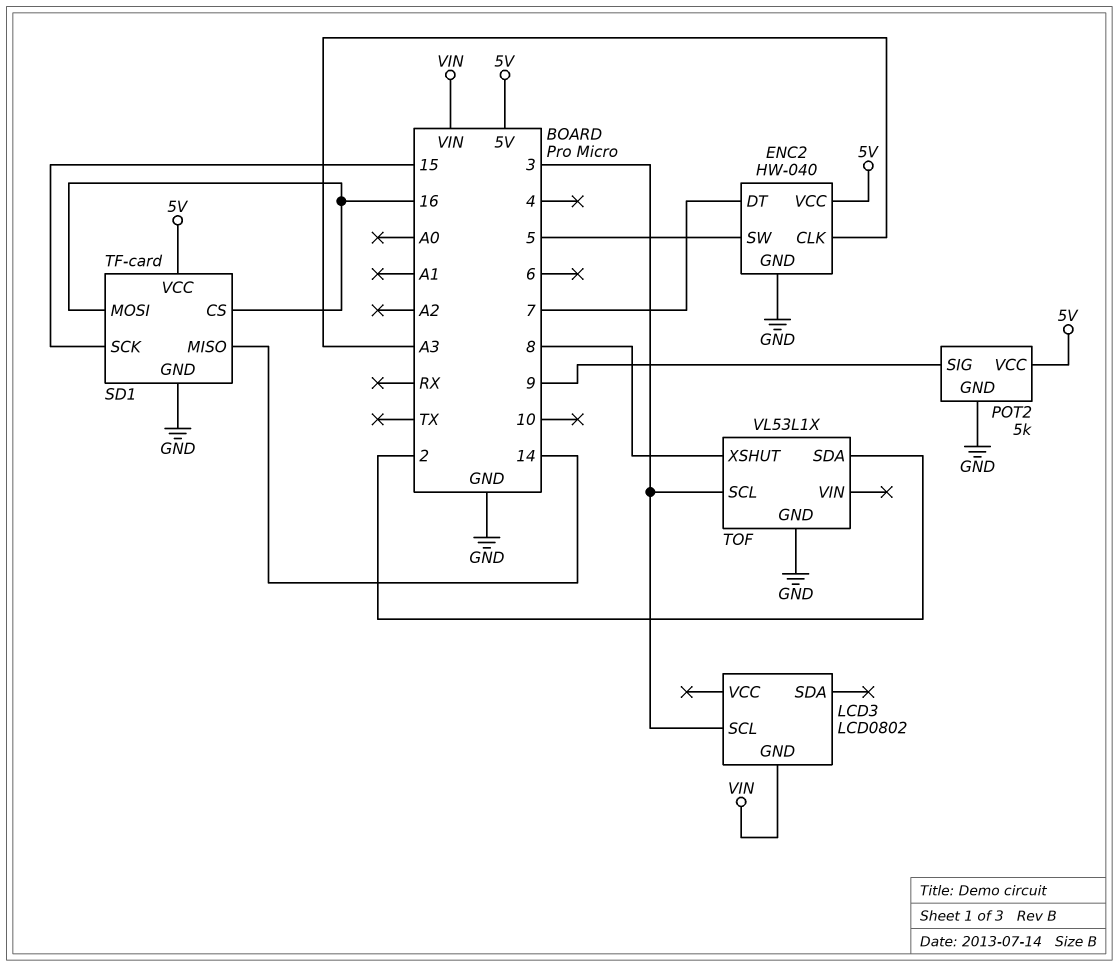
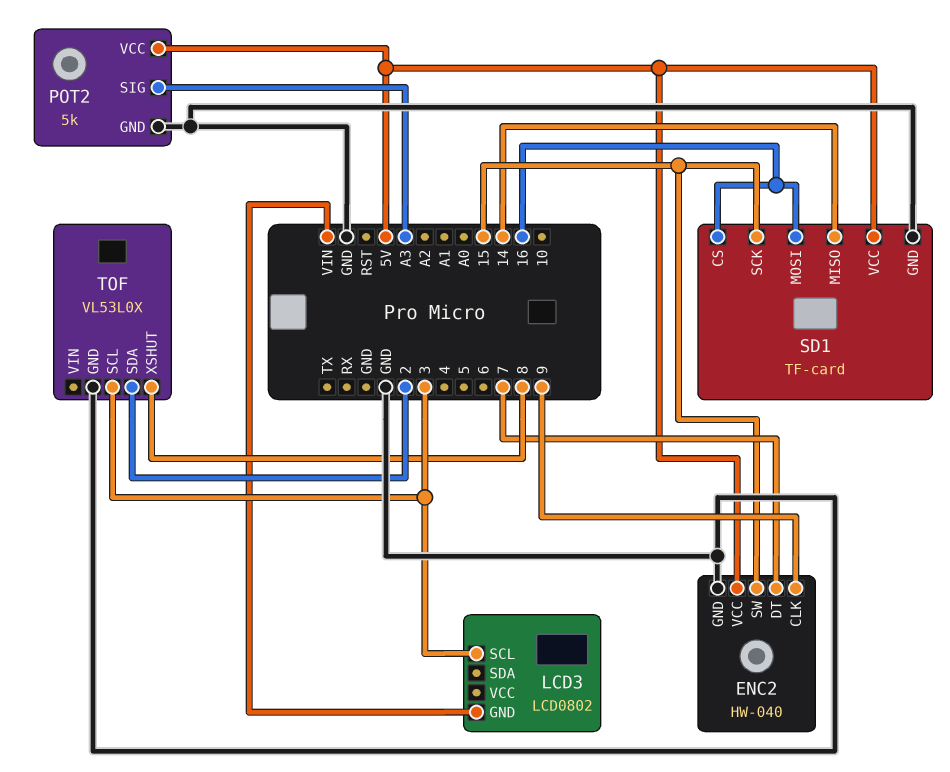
ENC2 pin CLK: A3 -> 9
ENC2 pin SW: 5 -> 15
POT2 pin SIG: 9 -> A3
TOF: VL53L1X -> VL53L0X

